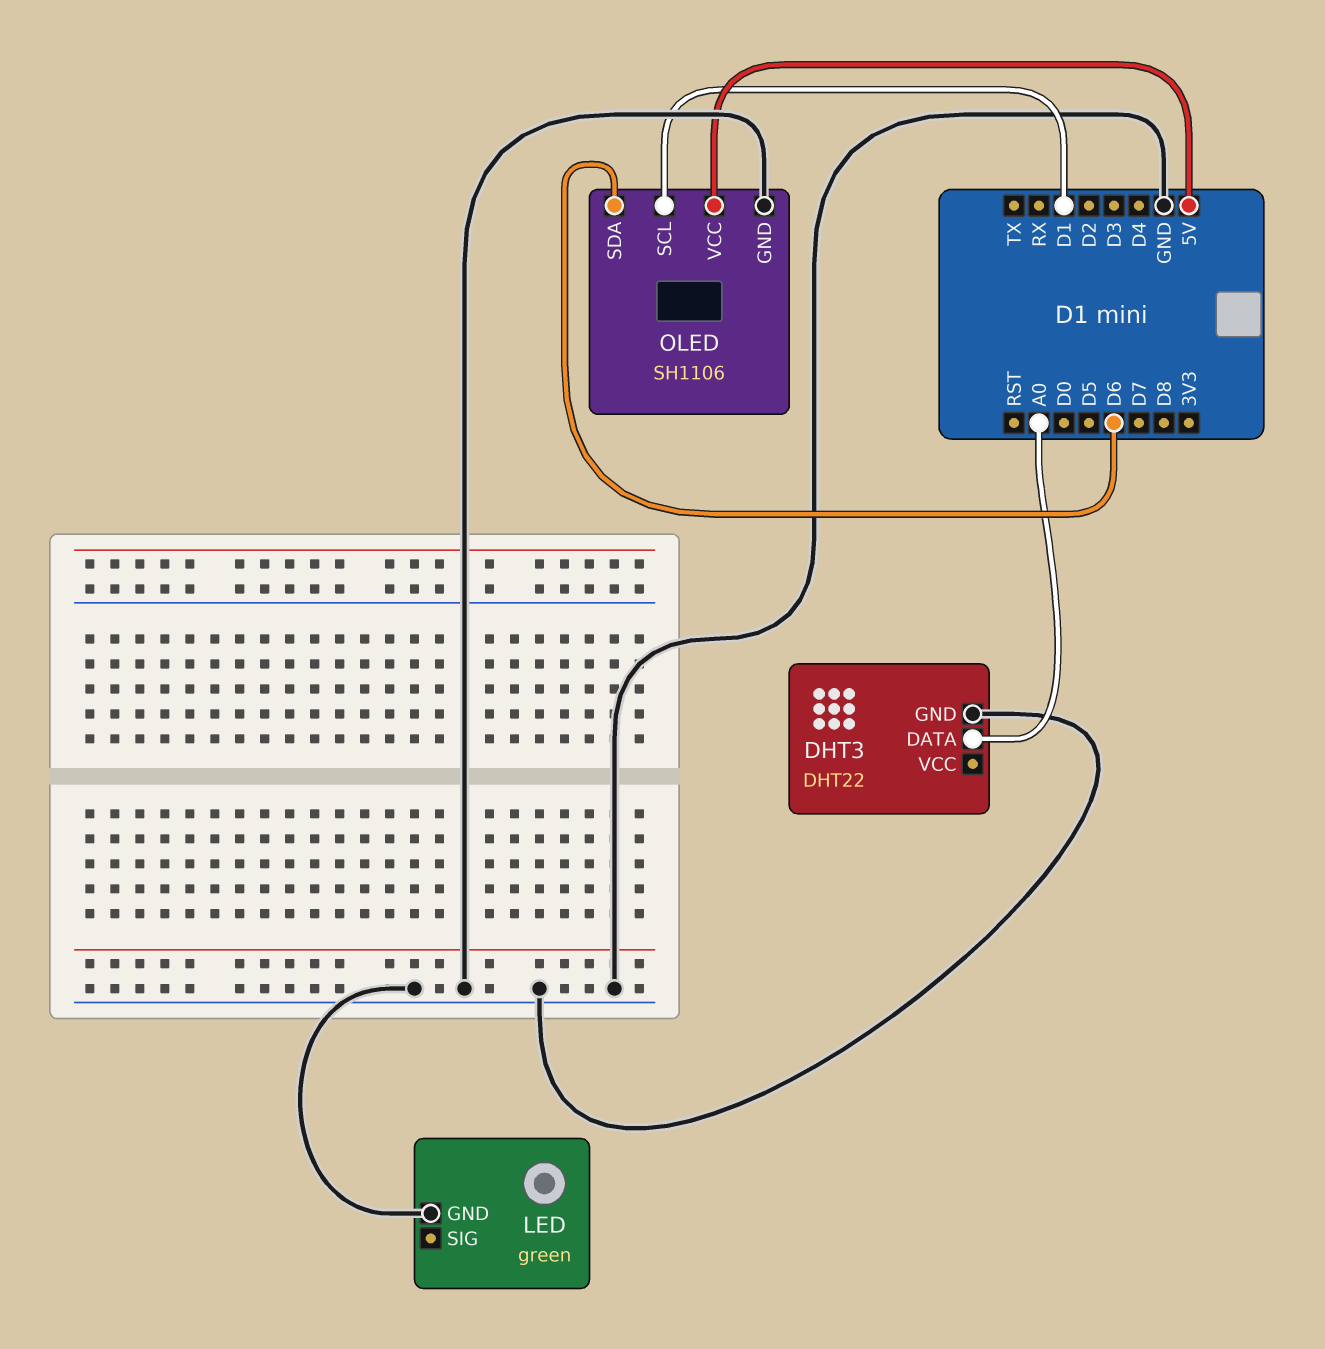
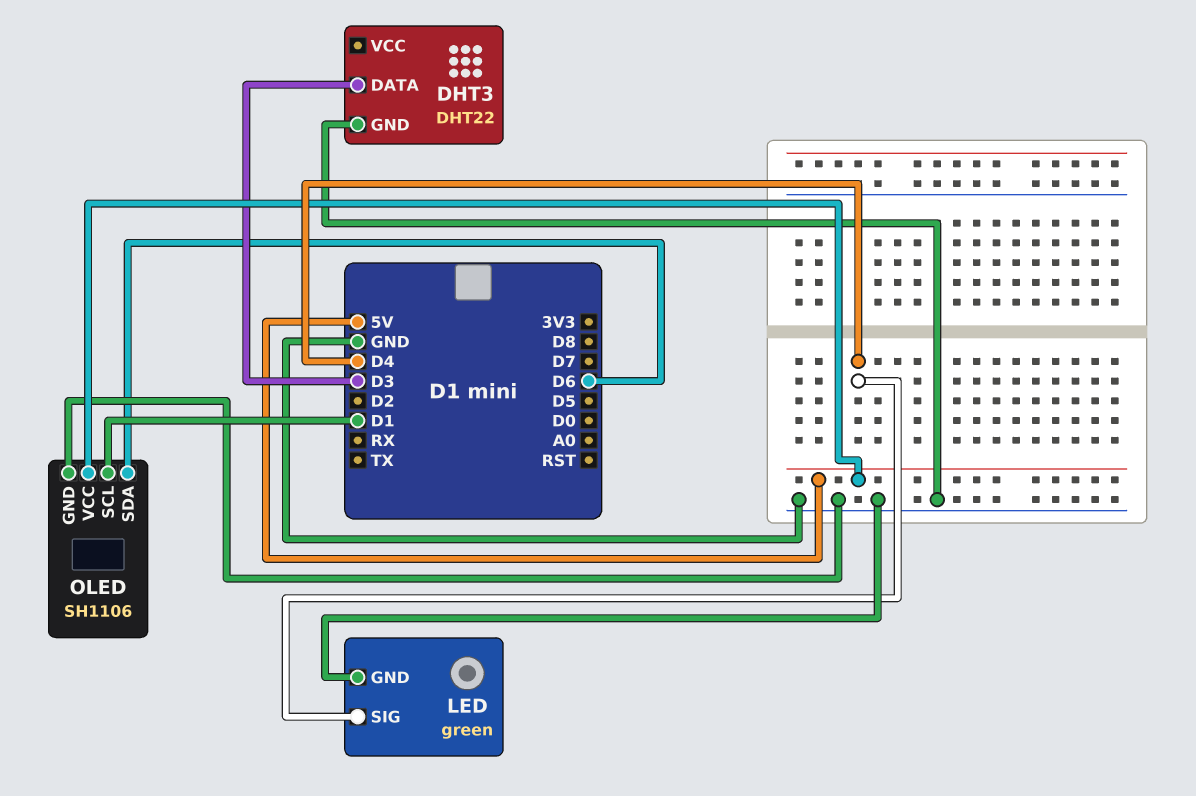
DHT3 pin DATA: A0 -> D3
LED pin SIG: none -> D4

